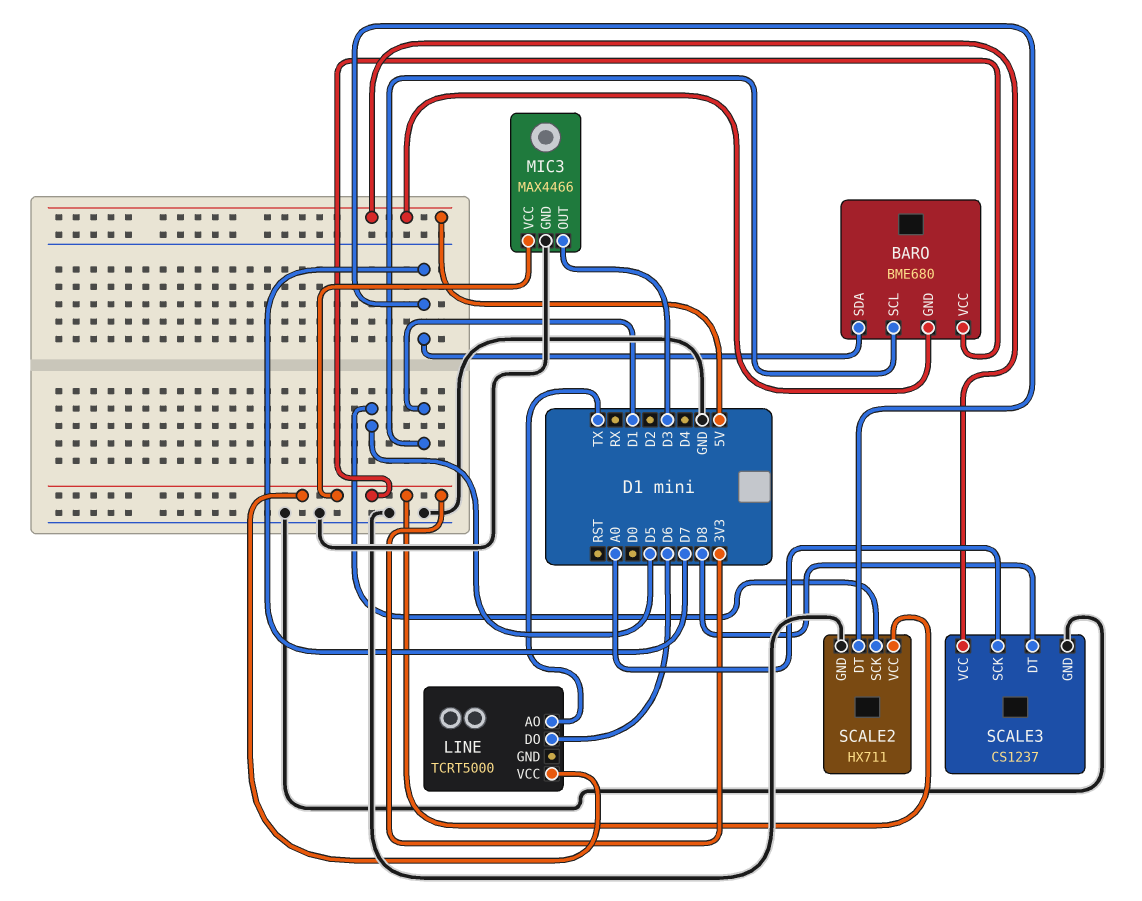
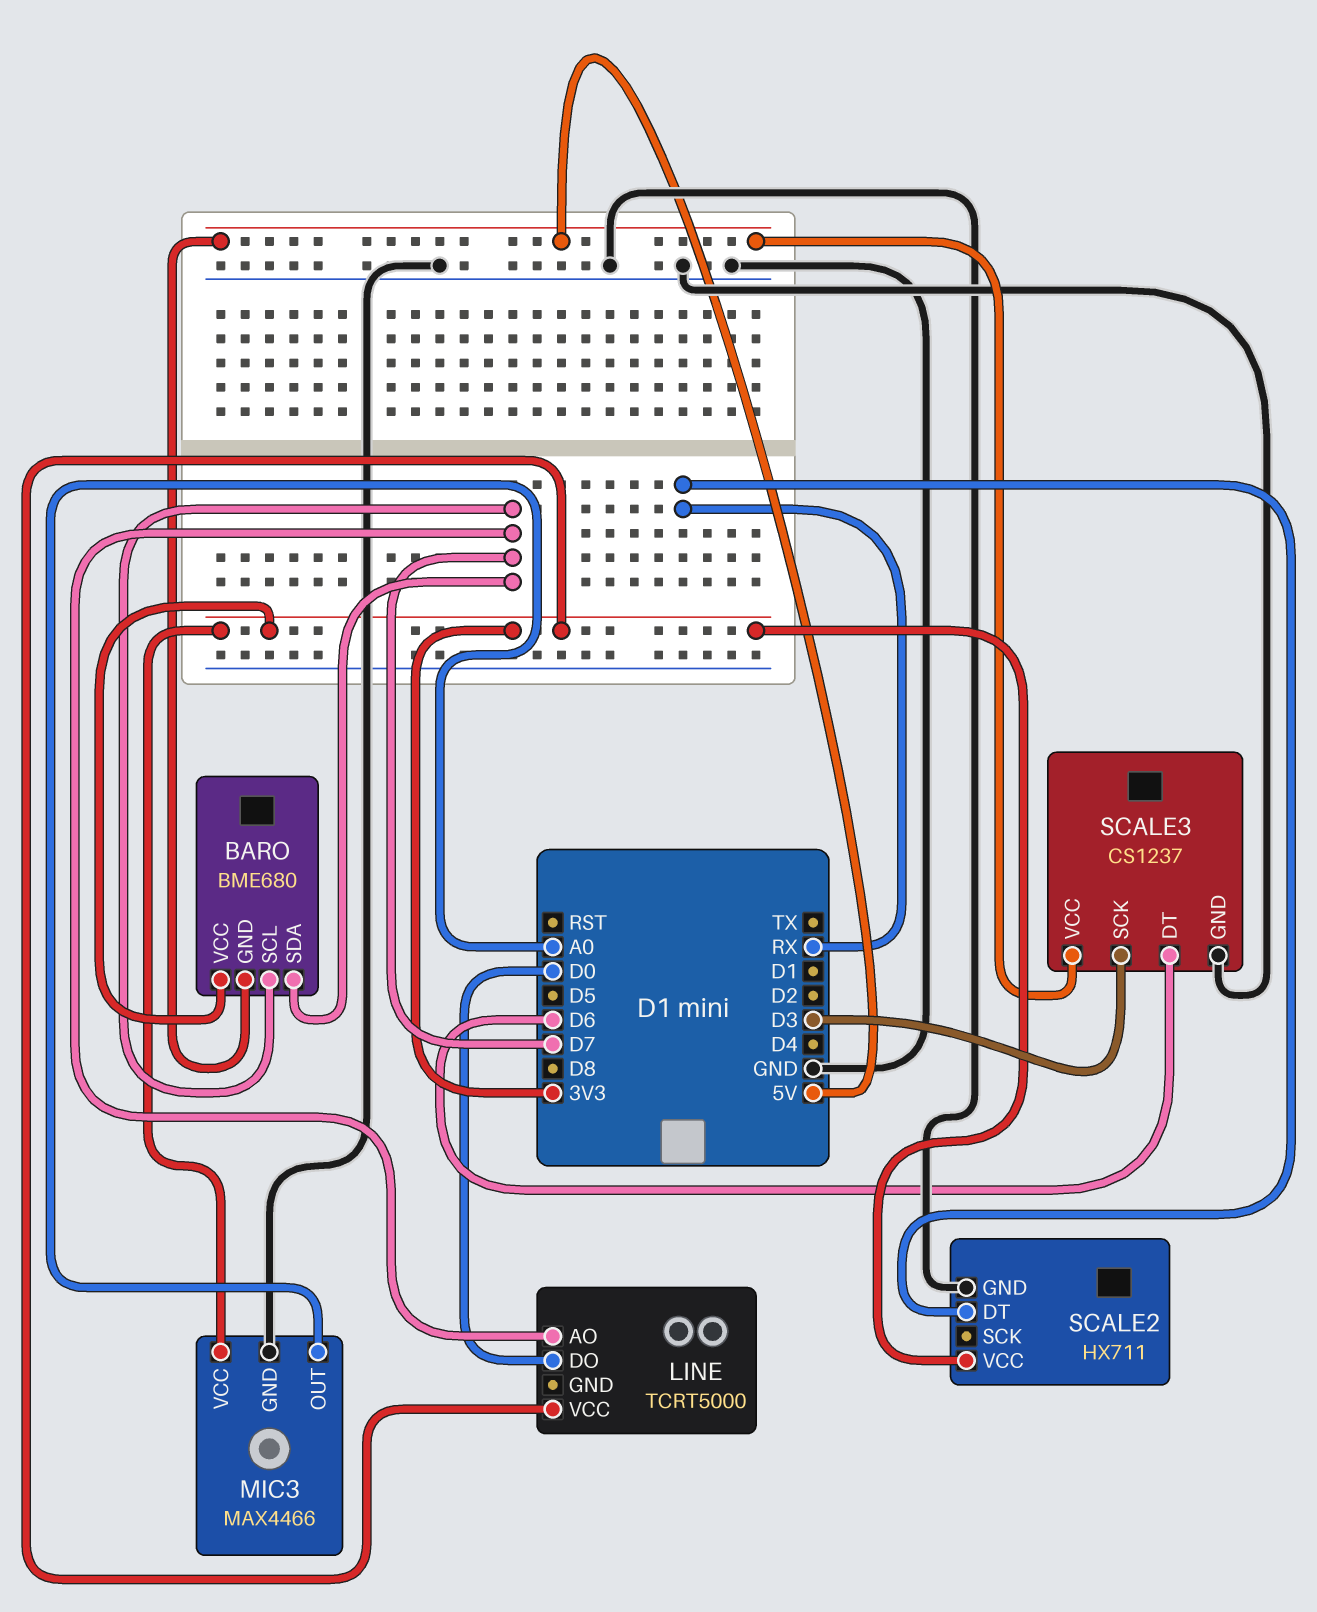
BARO pin SCL: D1 -> D7
LINE pin AO: TX -> D7
LINE pin DO: D6 -> D0
MIC3 pin OUT: D3 -> A0
SCALE2 pin DT: D7 -> RX
SCALE2 pin SCK: D5 -> none
SCALE3 pin DT: D8 -> D6
SCALE3 pin SCK: A0 -> D3

